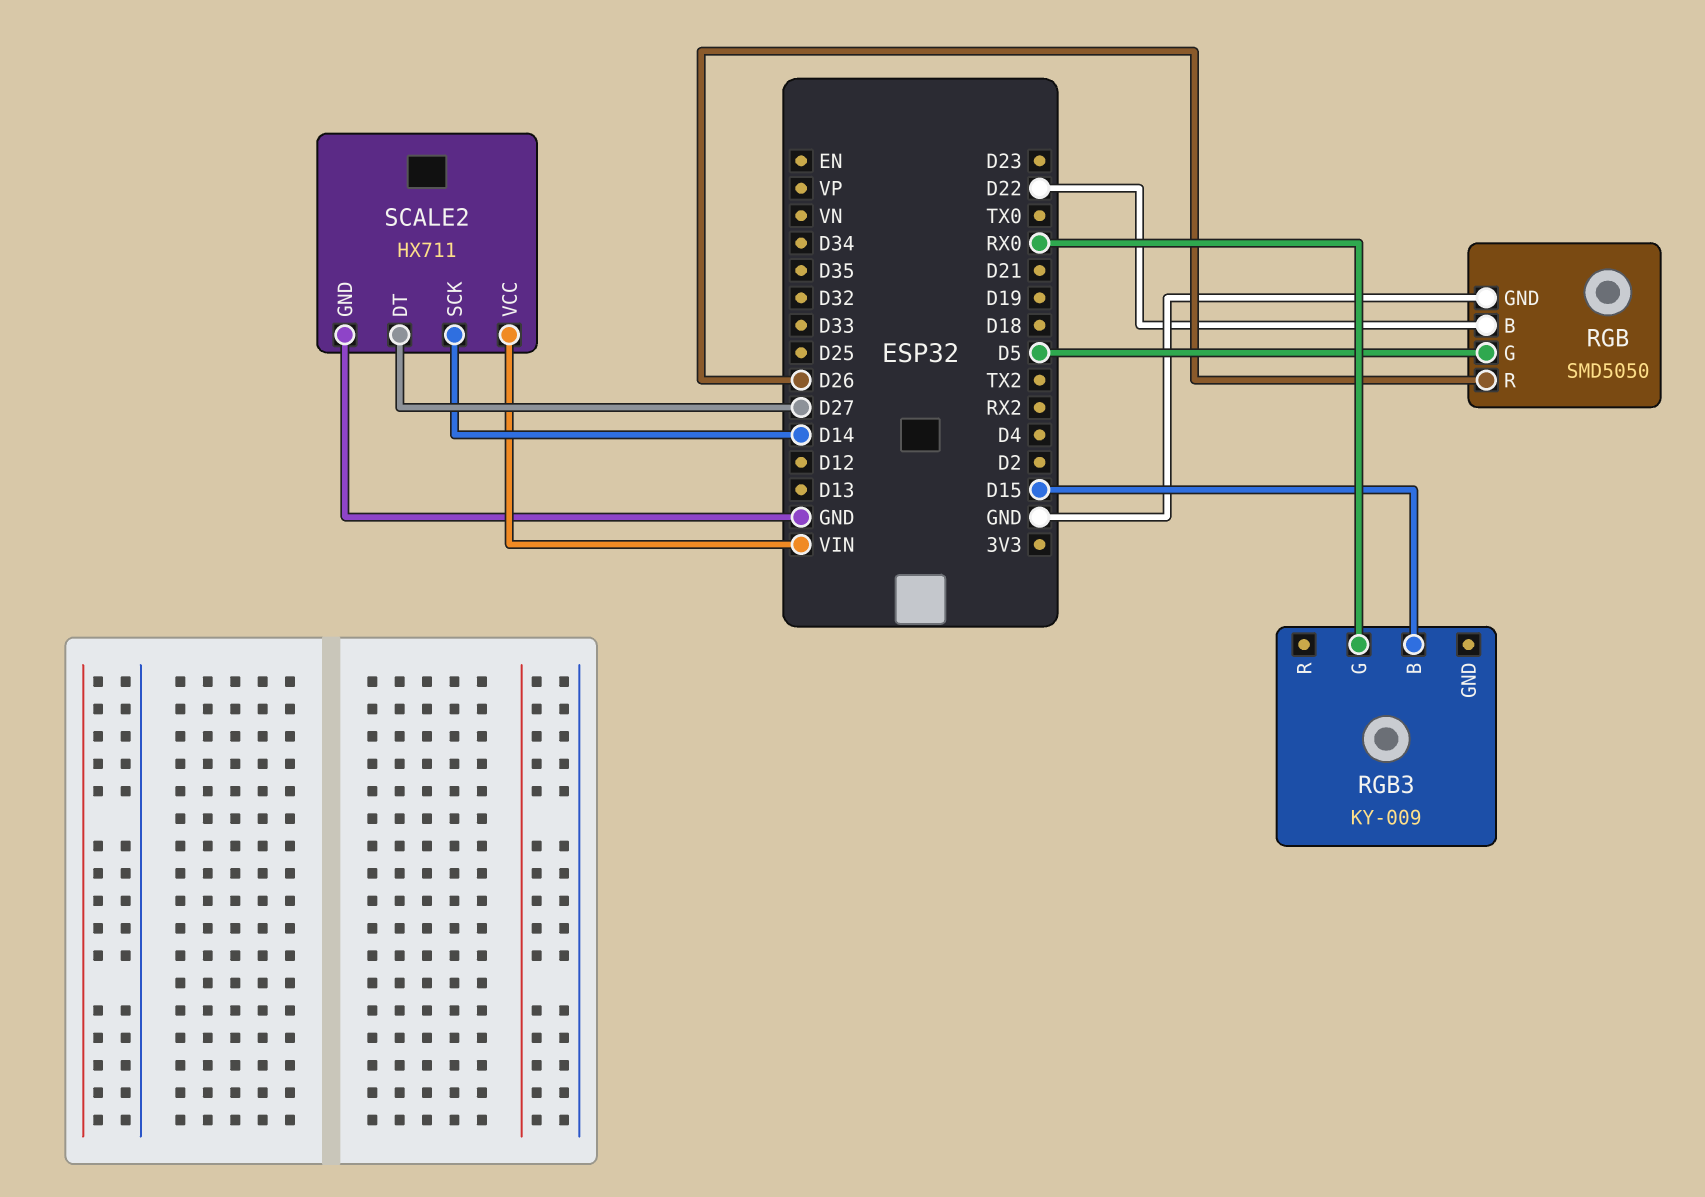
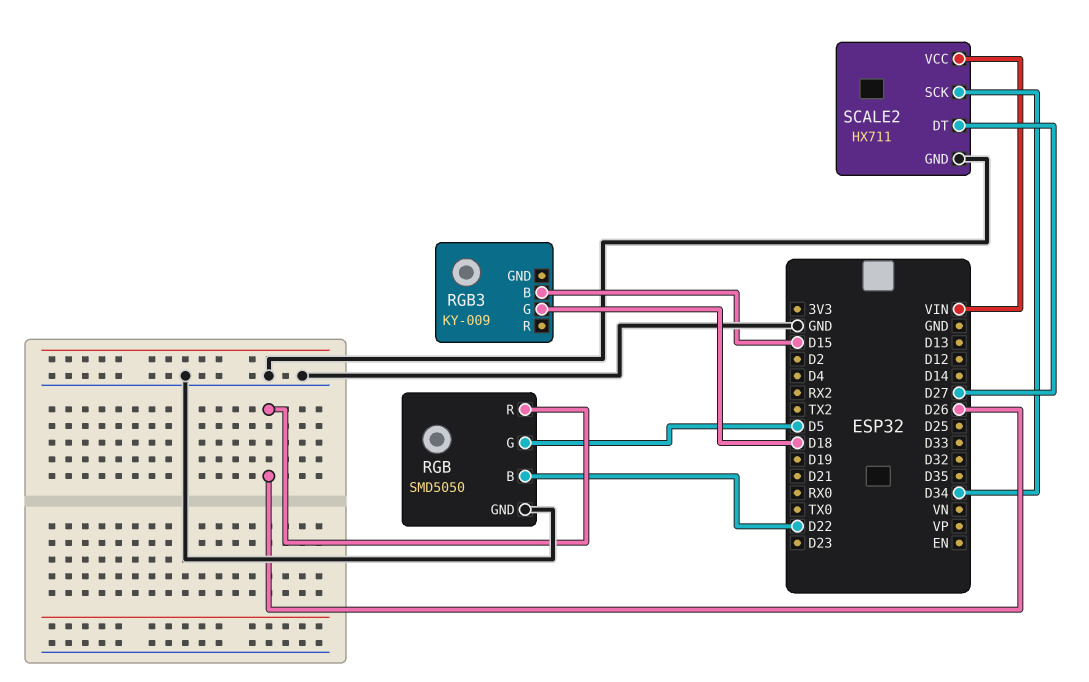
RGB3 pin G: RX0 -> D18
SCALE2 pin SCK: D14 -> D34

